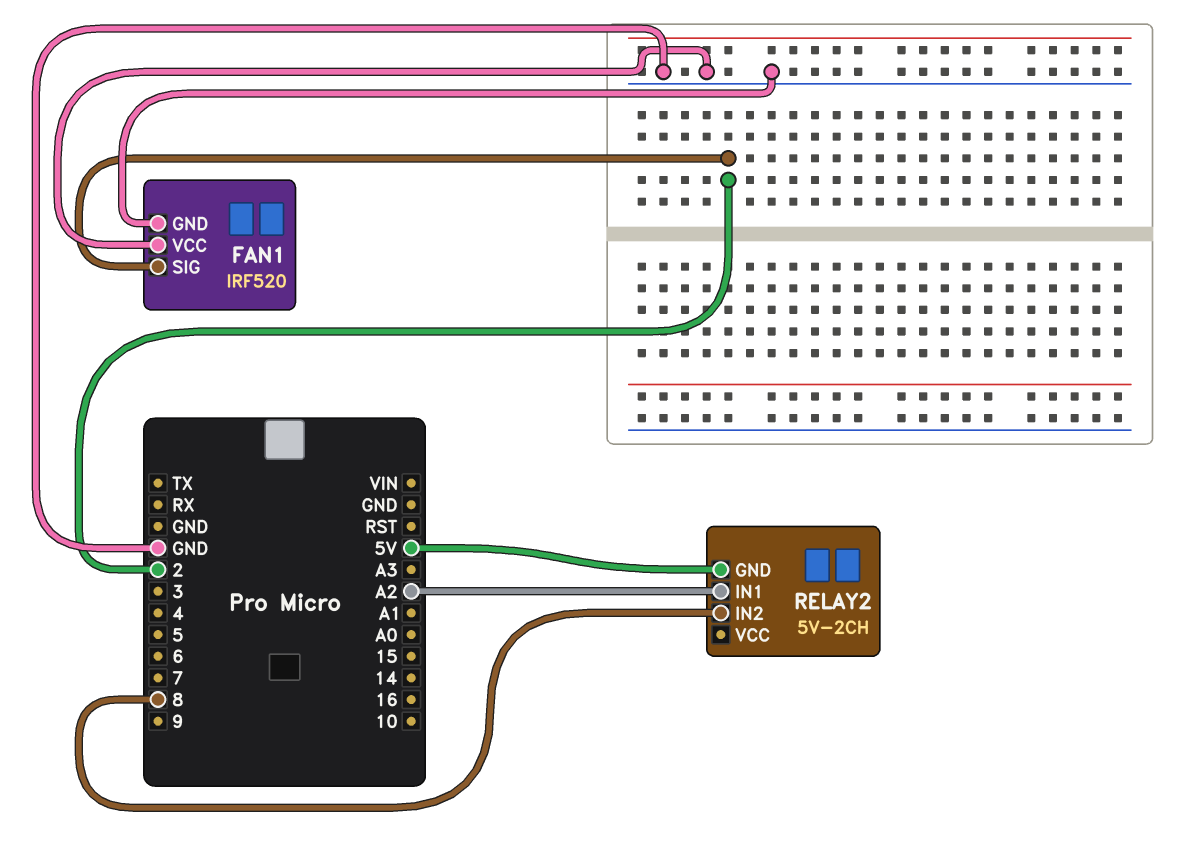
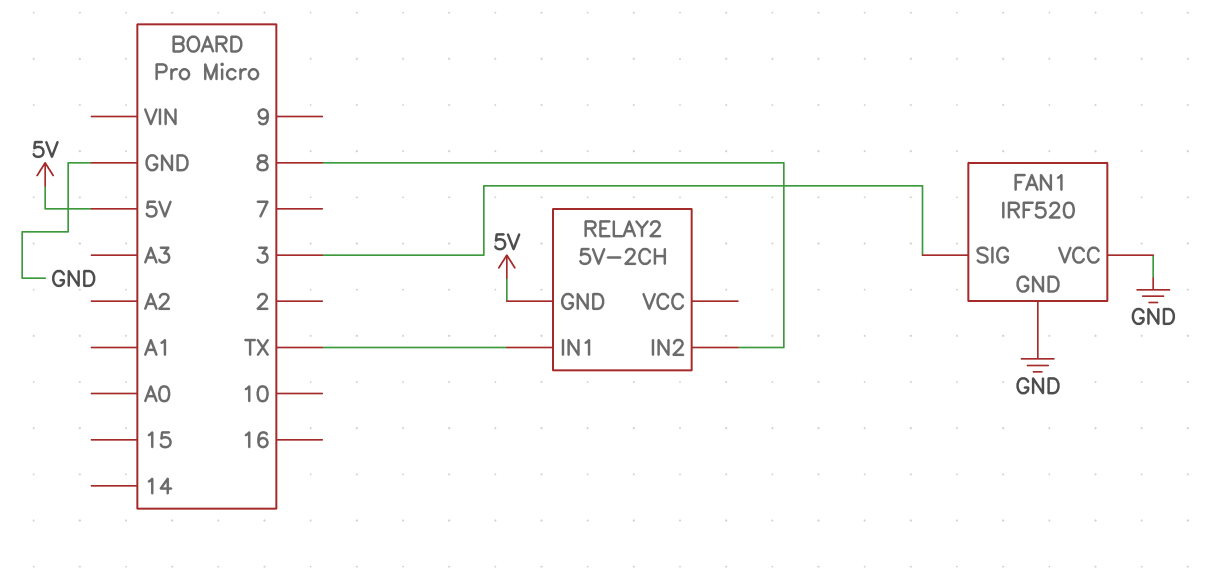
FAN1 pin SIG: 2 -> 3
RELAY2 pin IN1: A2 -> TX

